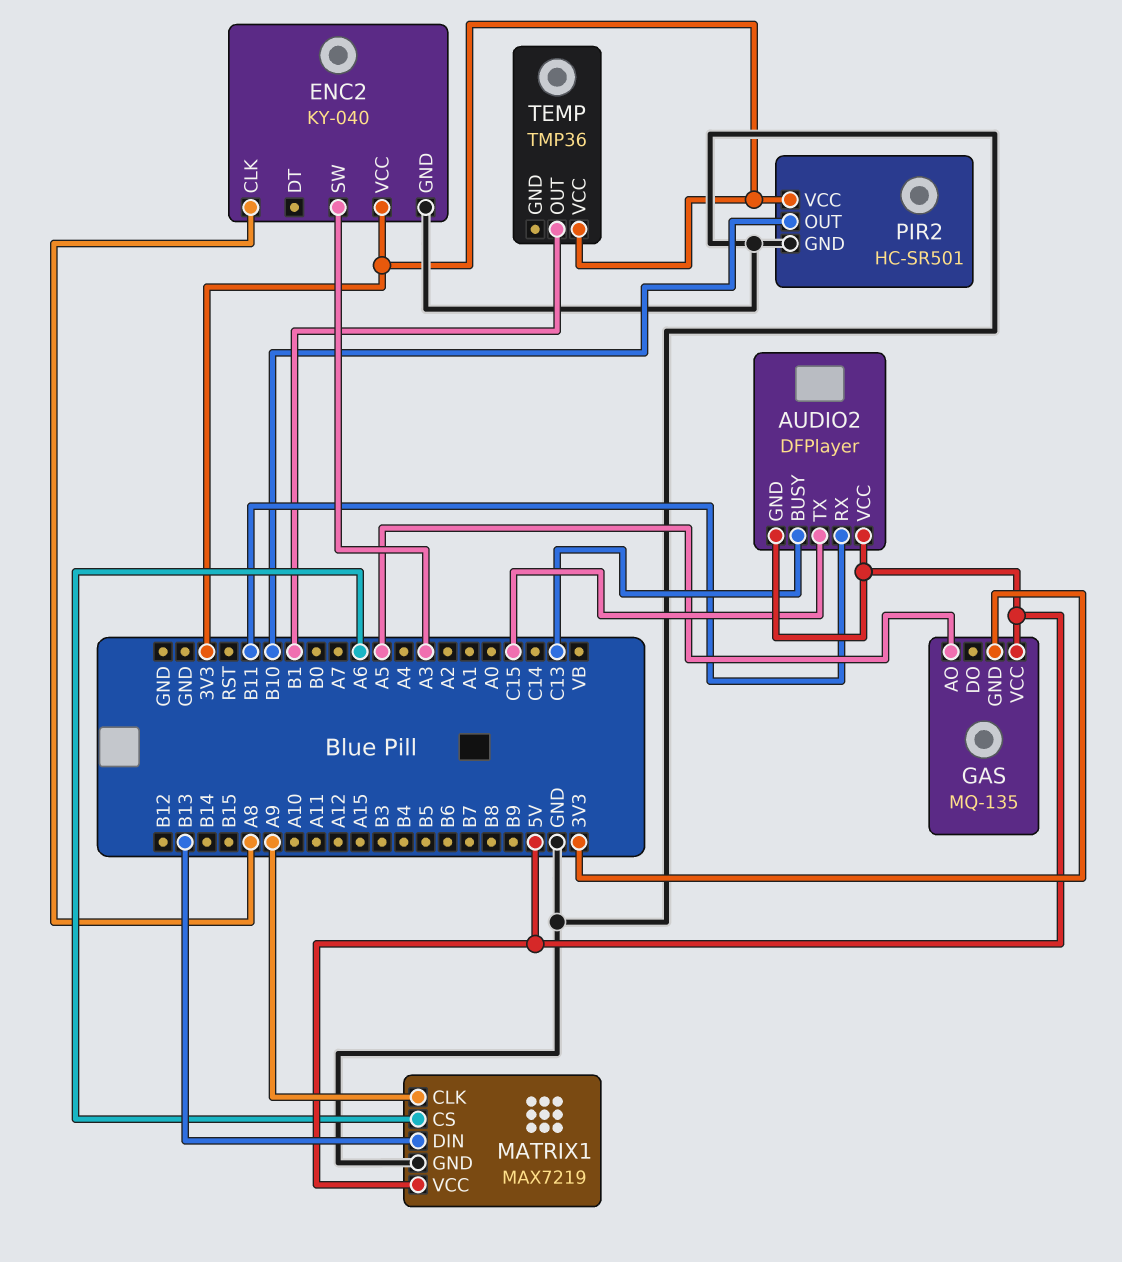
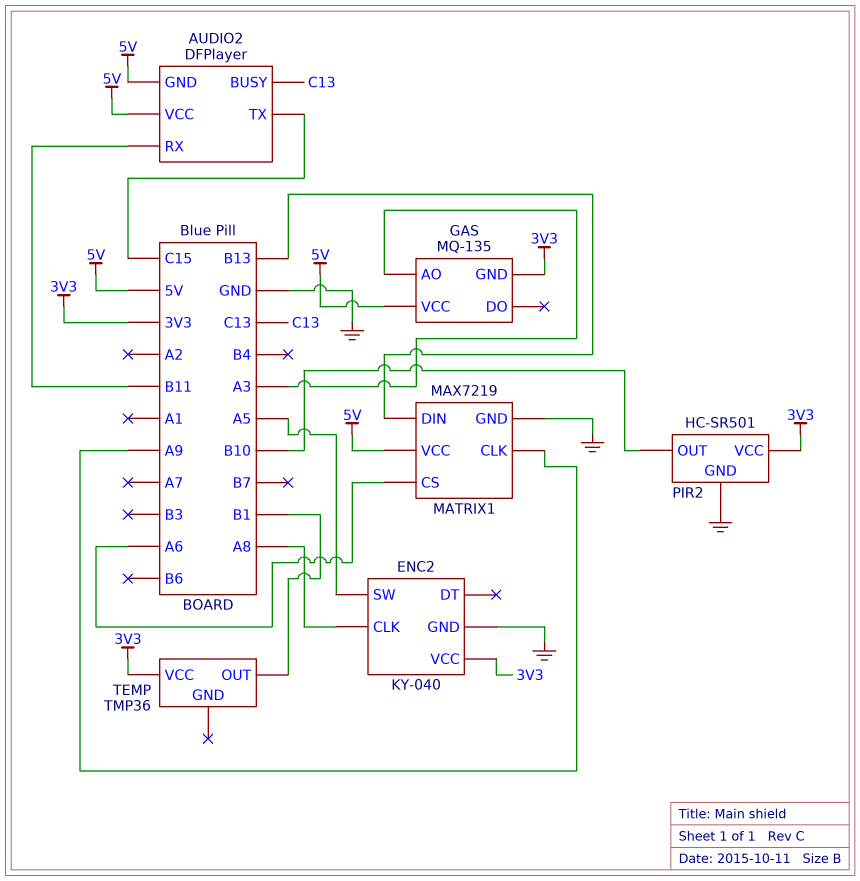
ENC2 pin SW: A3 -> A5
GAS pin AO: A5 -> A3

